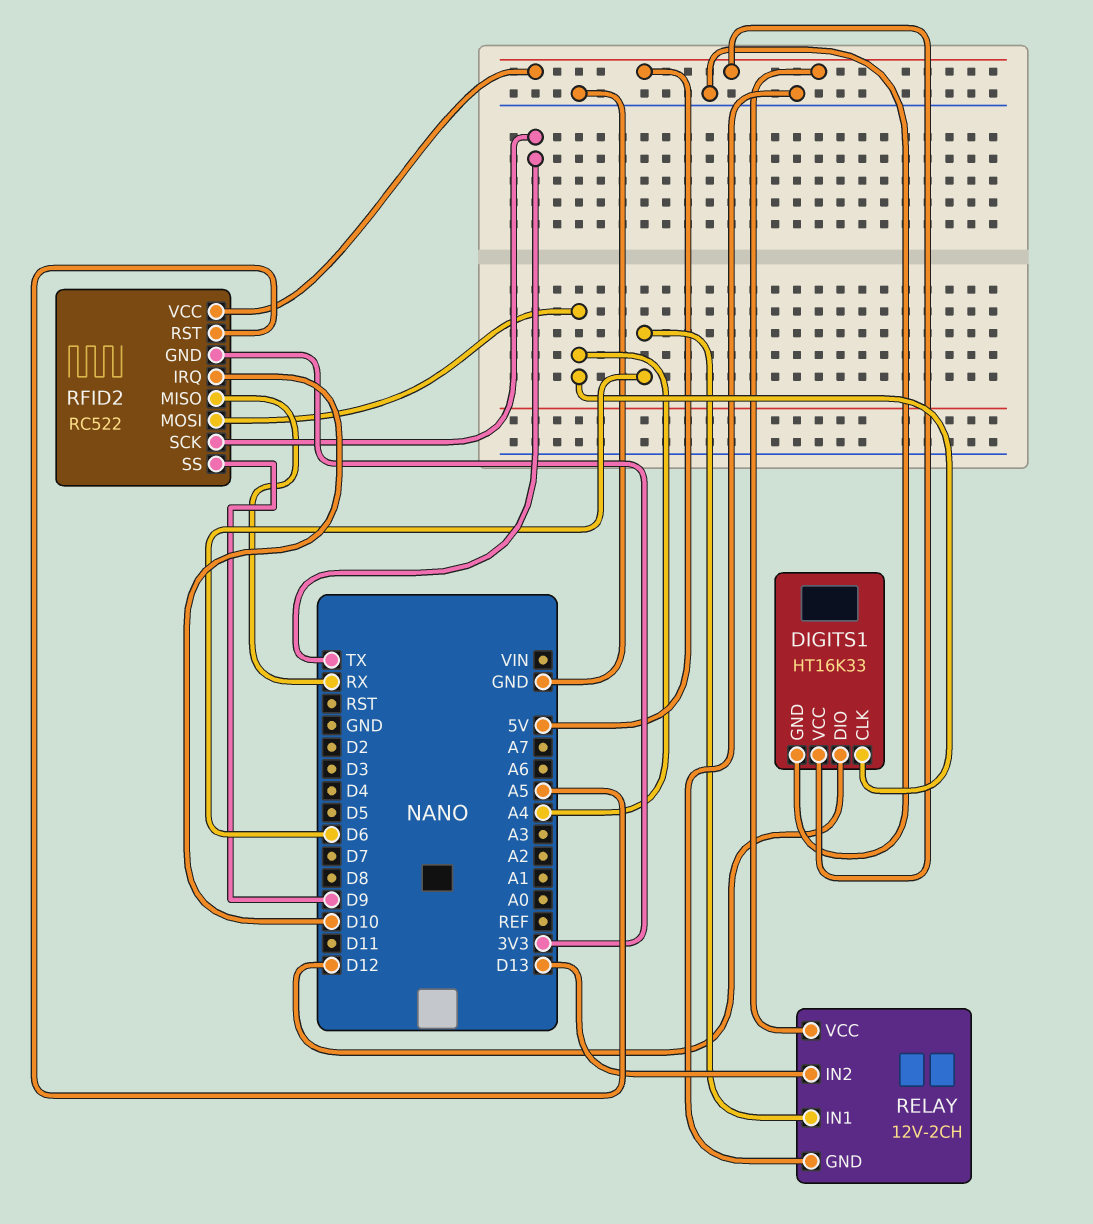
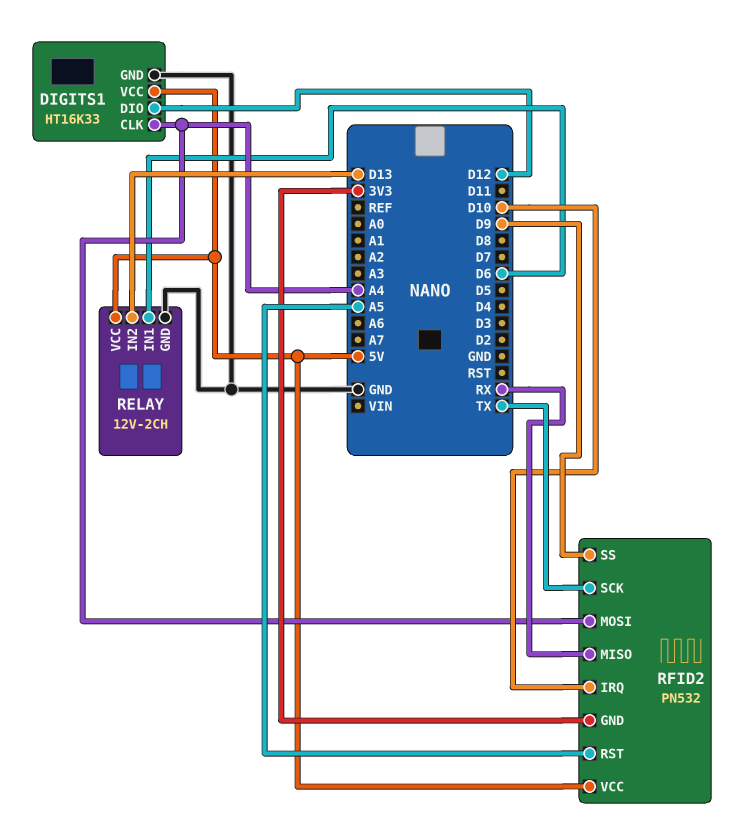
RFID2: RC522 -> PN532

